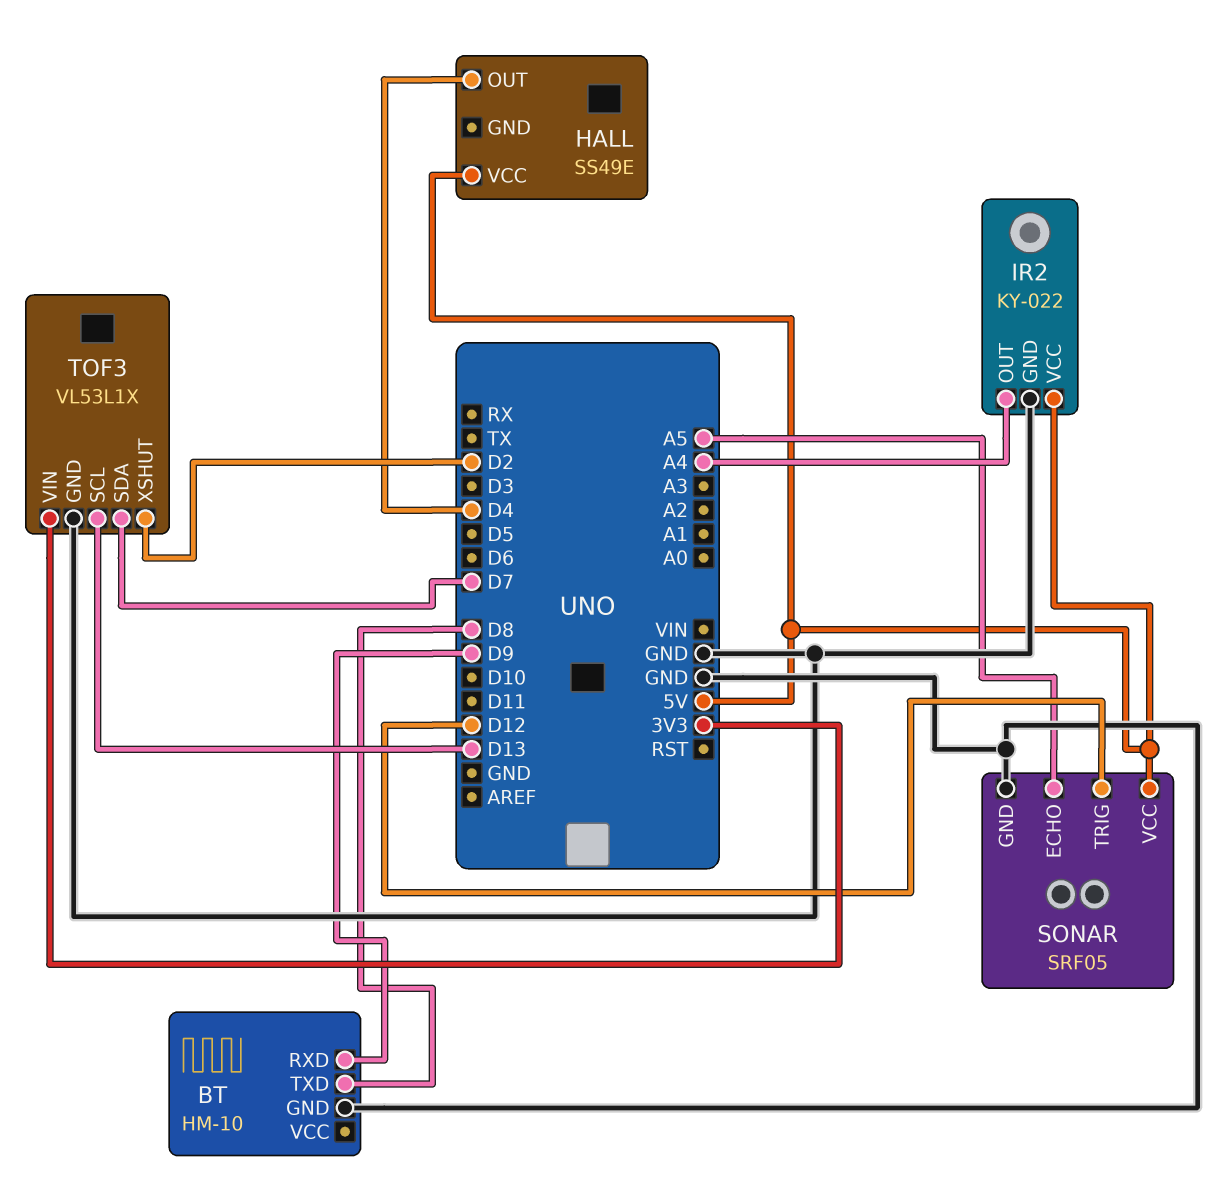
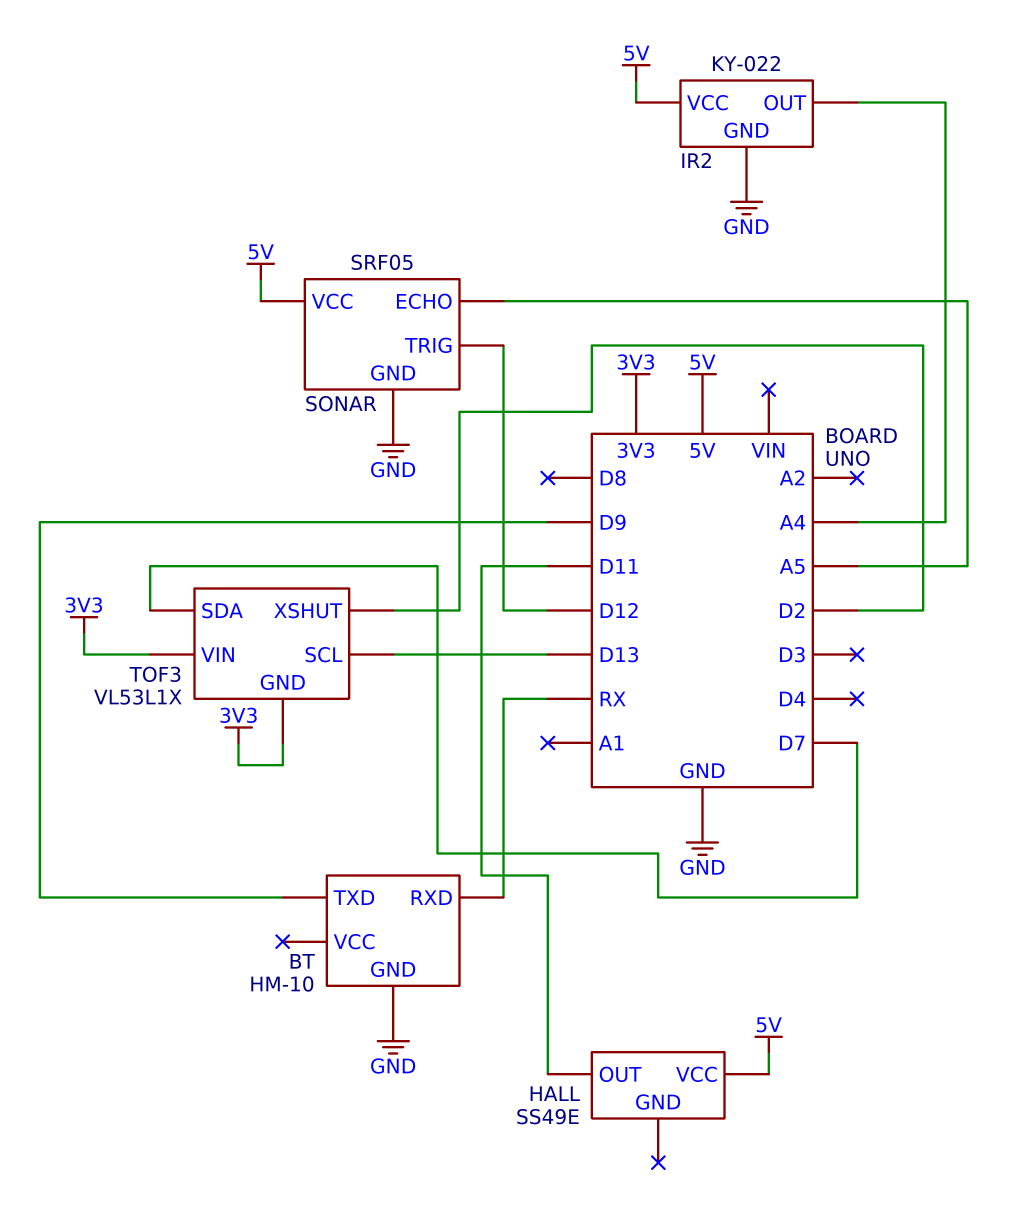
BT pin RXD: D9 -> RX
BT pin TXD: D8 -> D9
HALL pin OUT: D4 -> D11
TOF3 pin GND: GND -> 3V3

